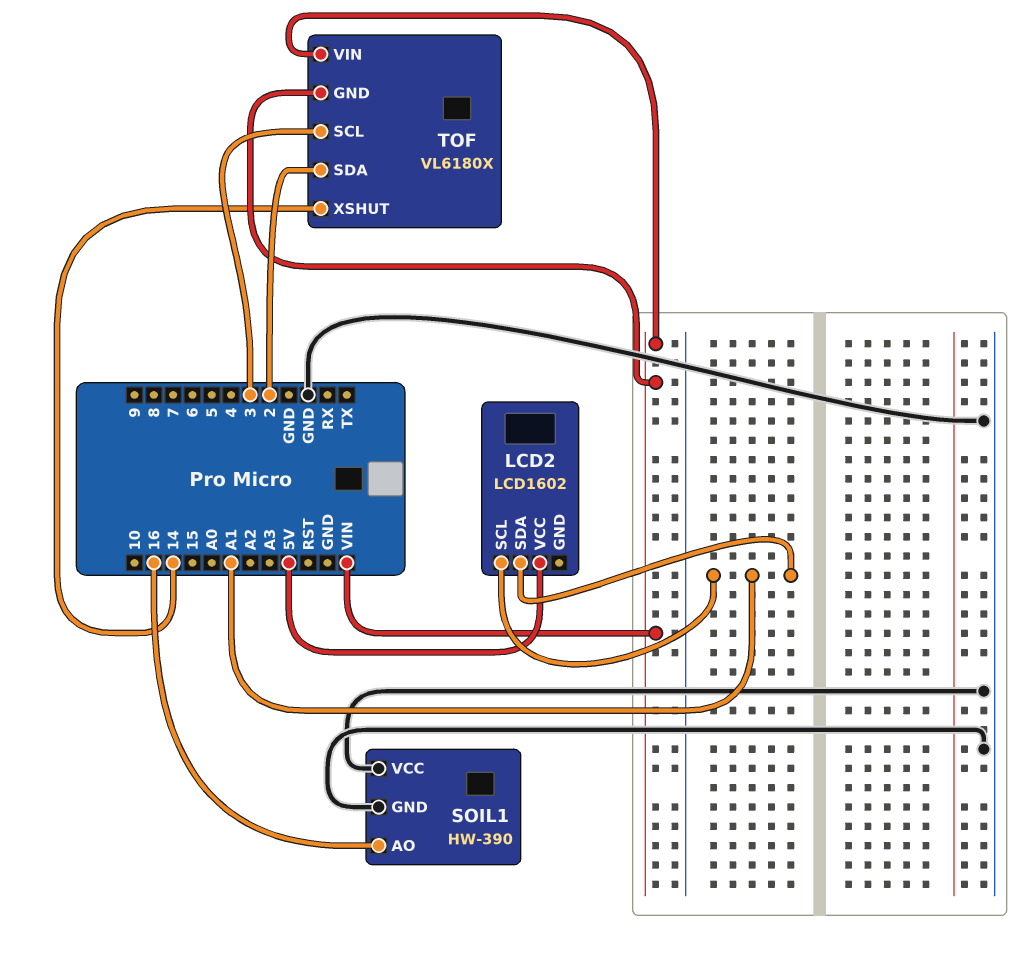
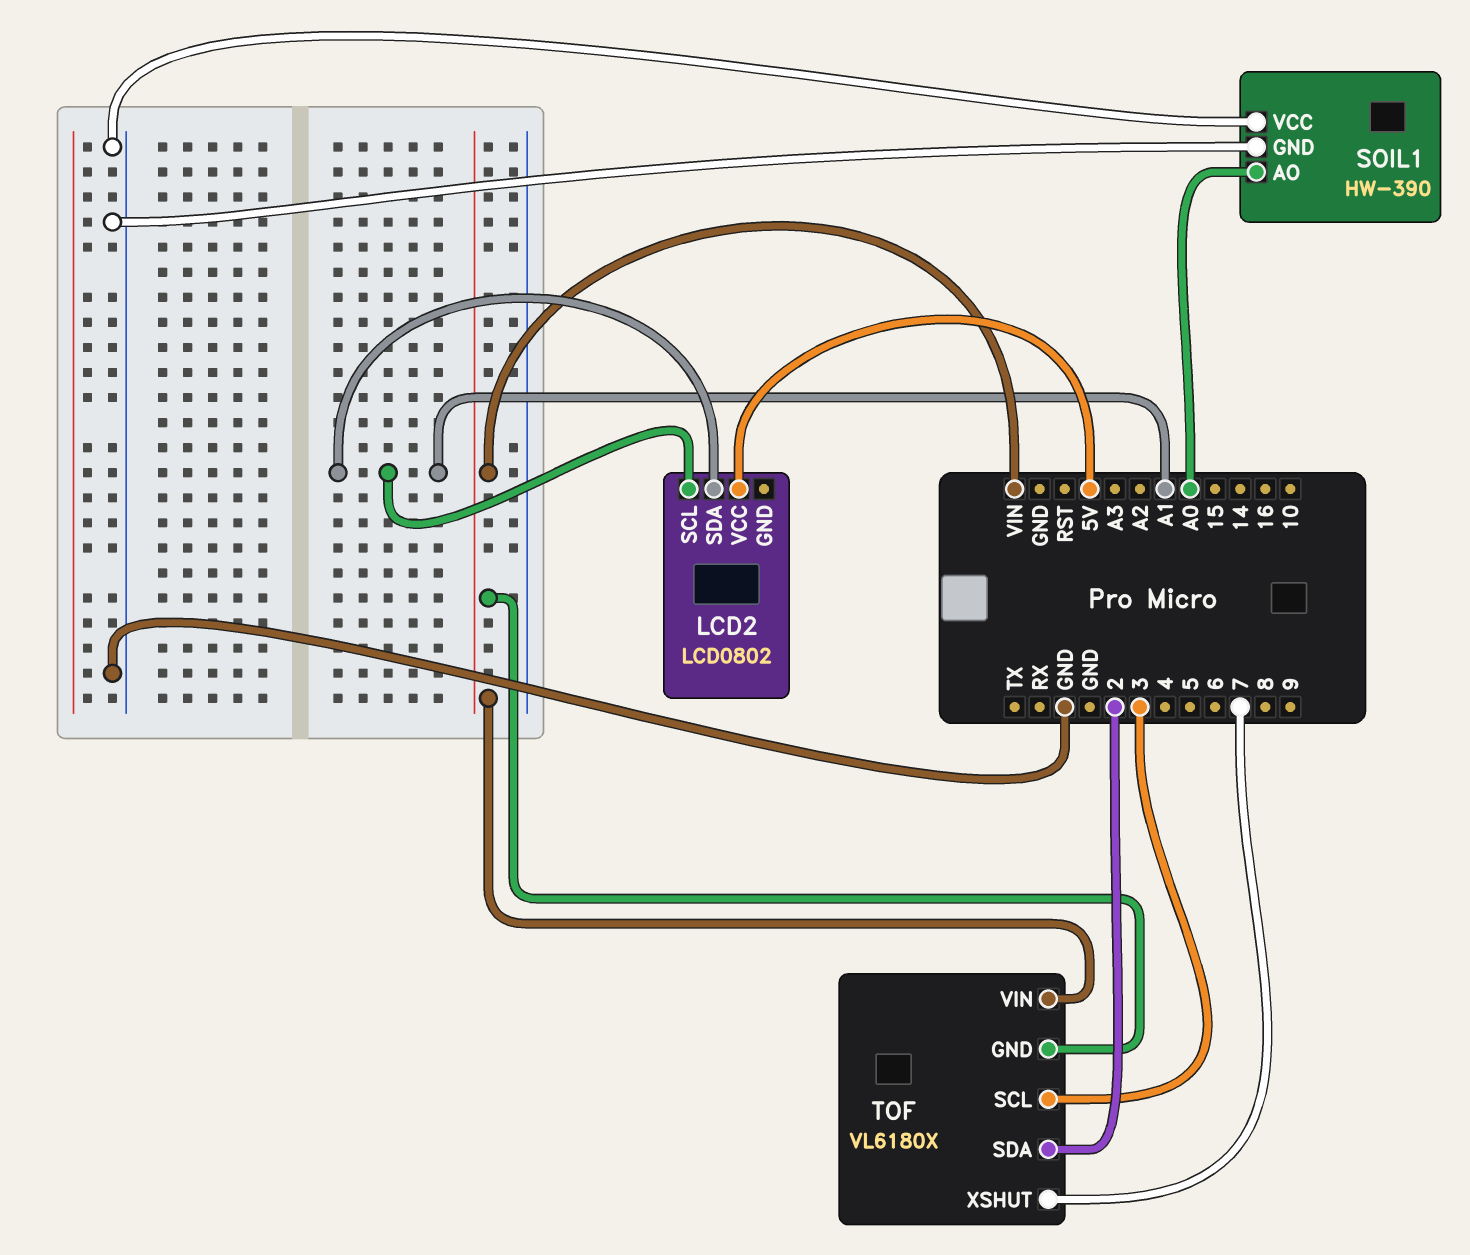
LCD2: LCD1602 -> LCD0802
SOIL1 pin AO: 16 -> A0
TOF pin XSHUT: 14 -> 7

